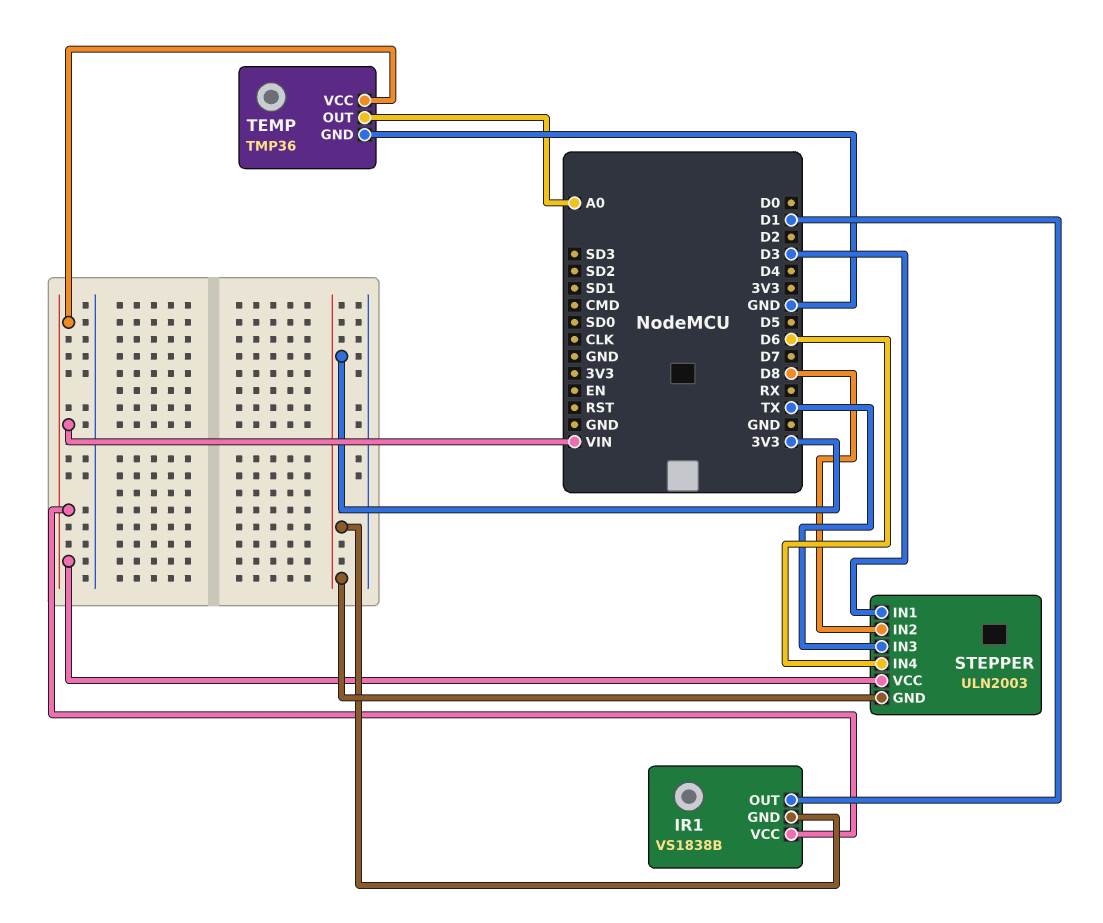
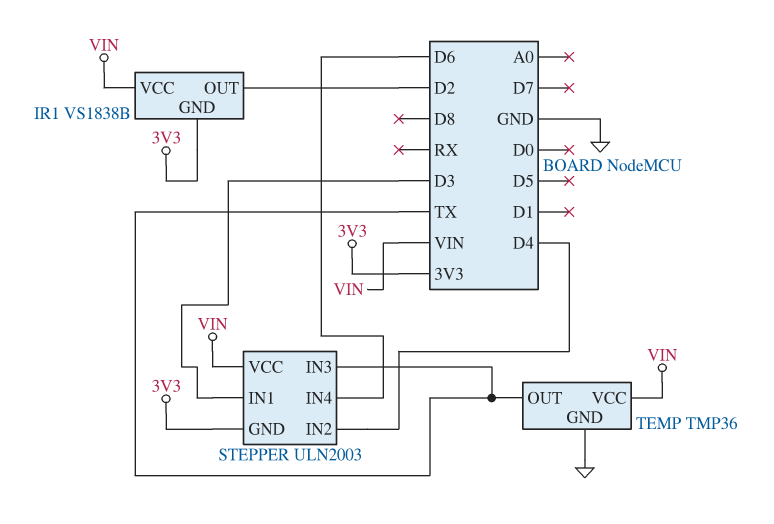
IR1 pin OUT: D1 -> D2
STEPPER pin IN2: D8 -> D4
TEMP pin OUT: A0 -> TX

